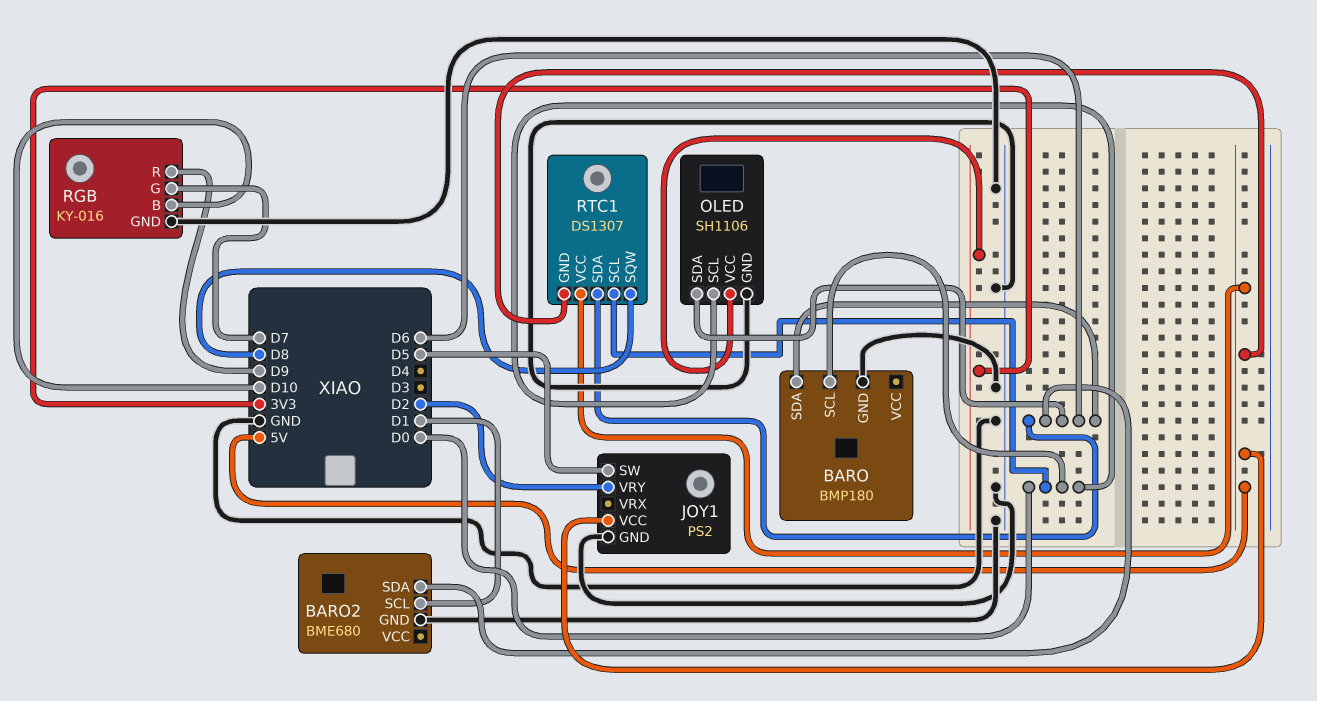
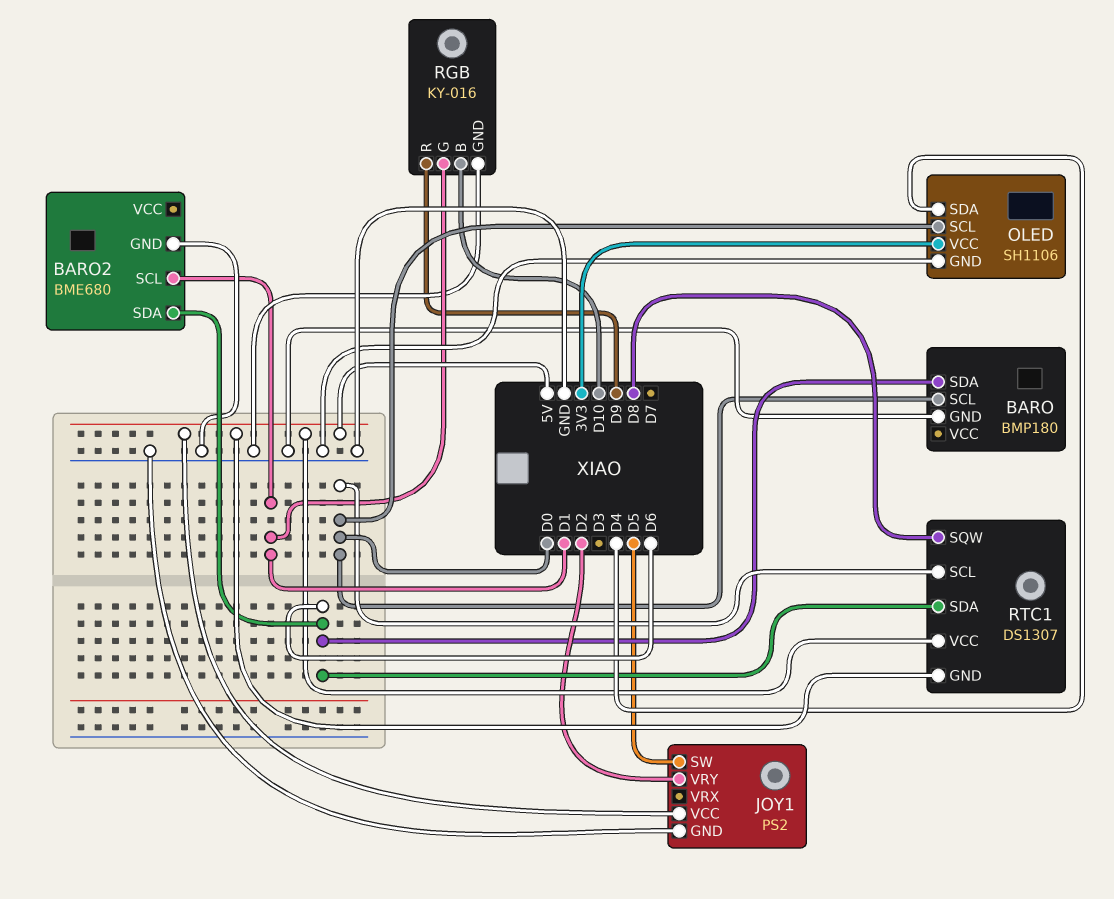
OLED pin SDA: D6 -> D4
RGB pin G: D7 -> D1

